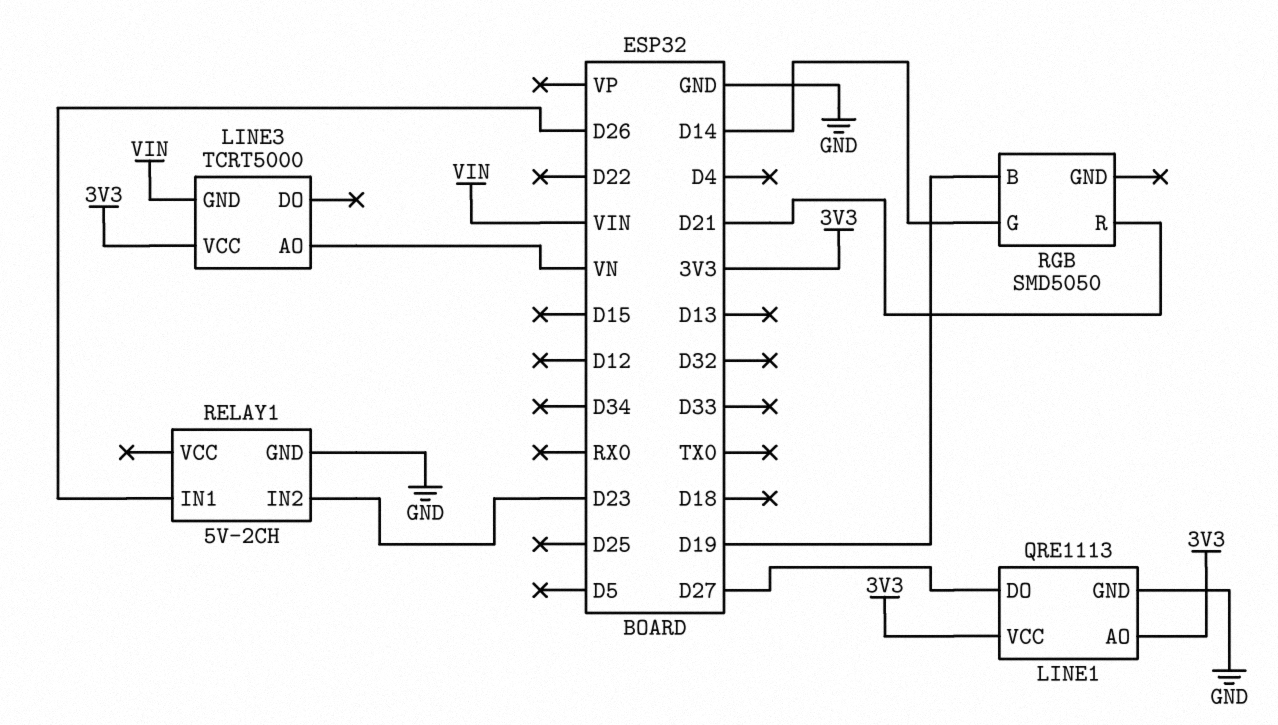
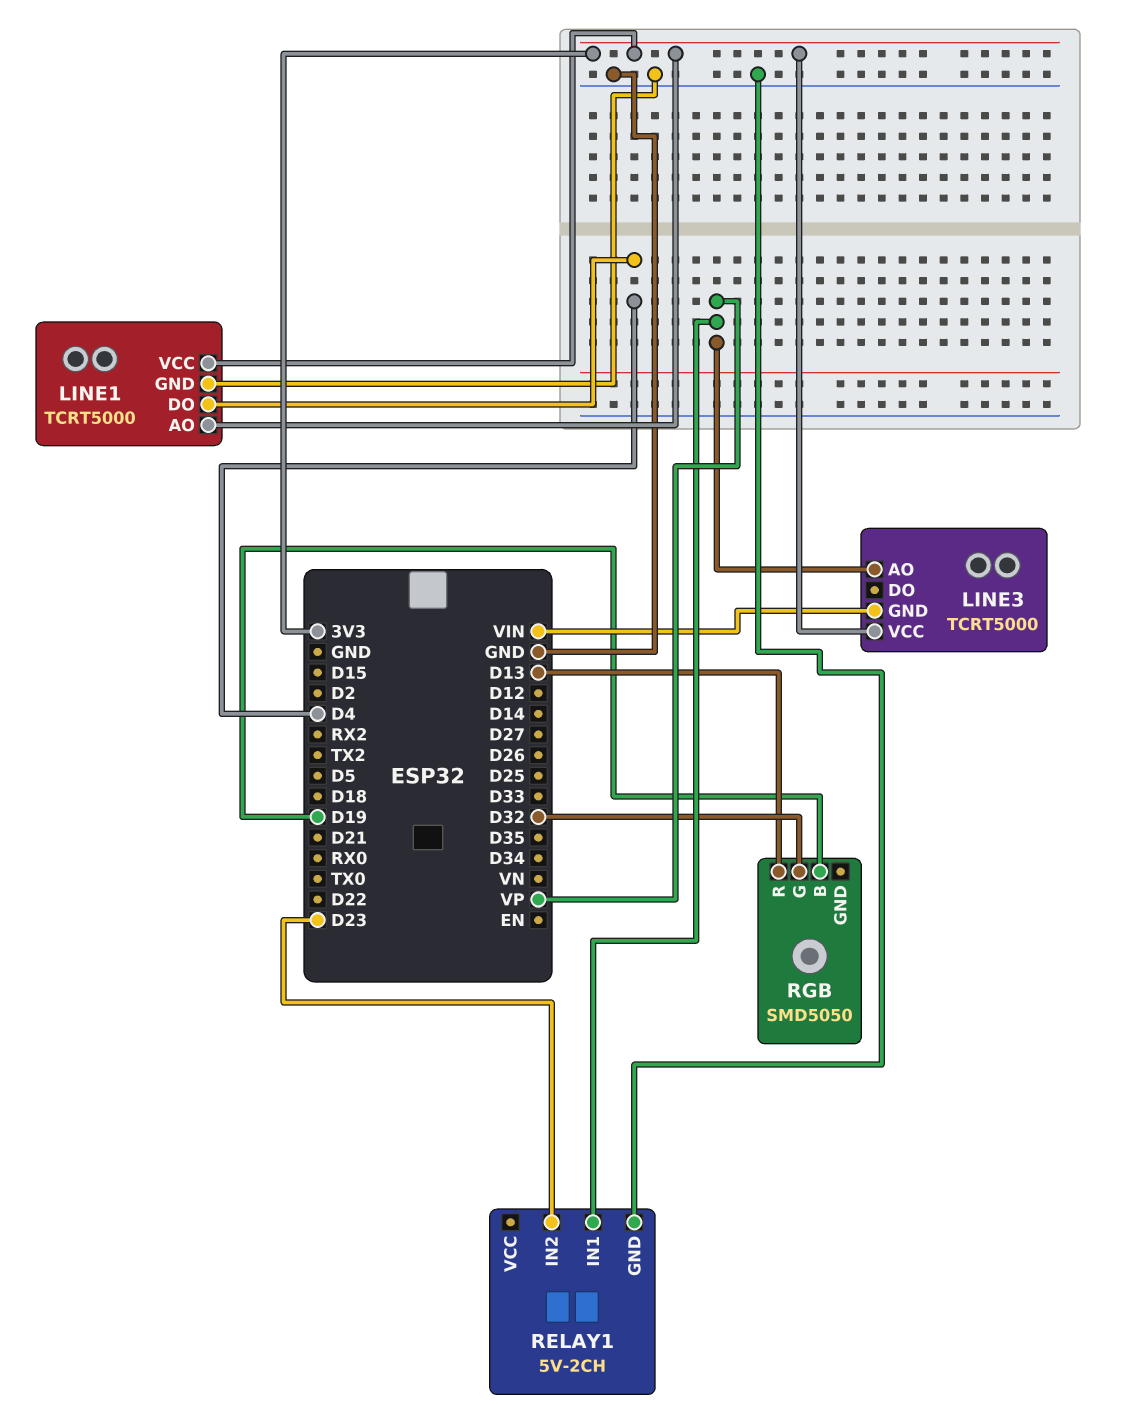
LINE1: QRE1113 -> TCRT5000
LINE1 pin DO: D27 -> D4
LINE3 pin AO: VN -> VP
RELAY1 pin IN1: D26 -> VP
RGB pin G: D14 -> D32
RGB pin R: D21 -> D13

